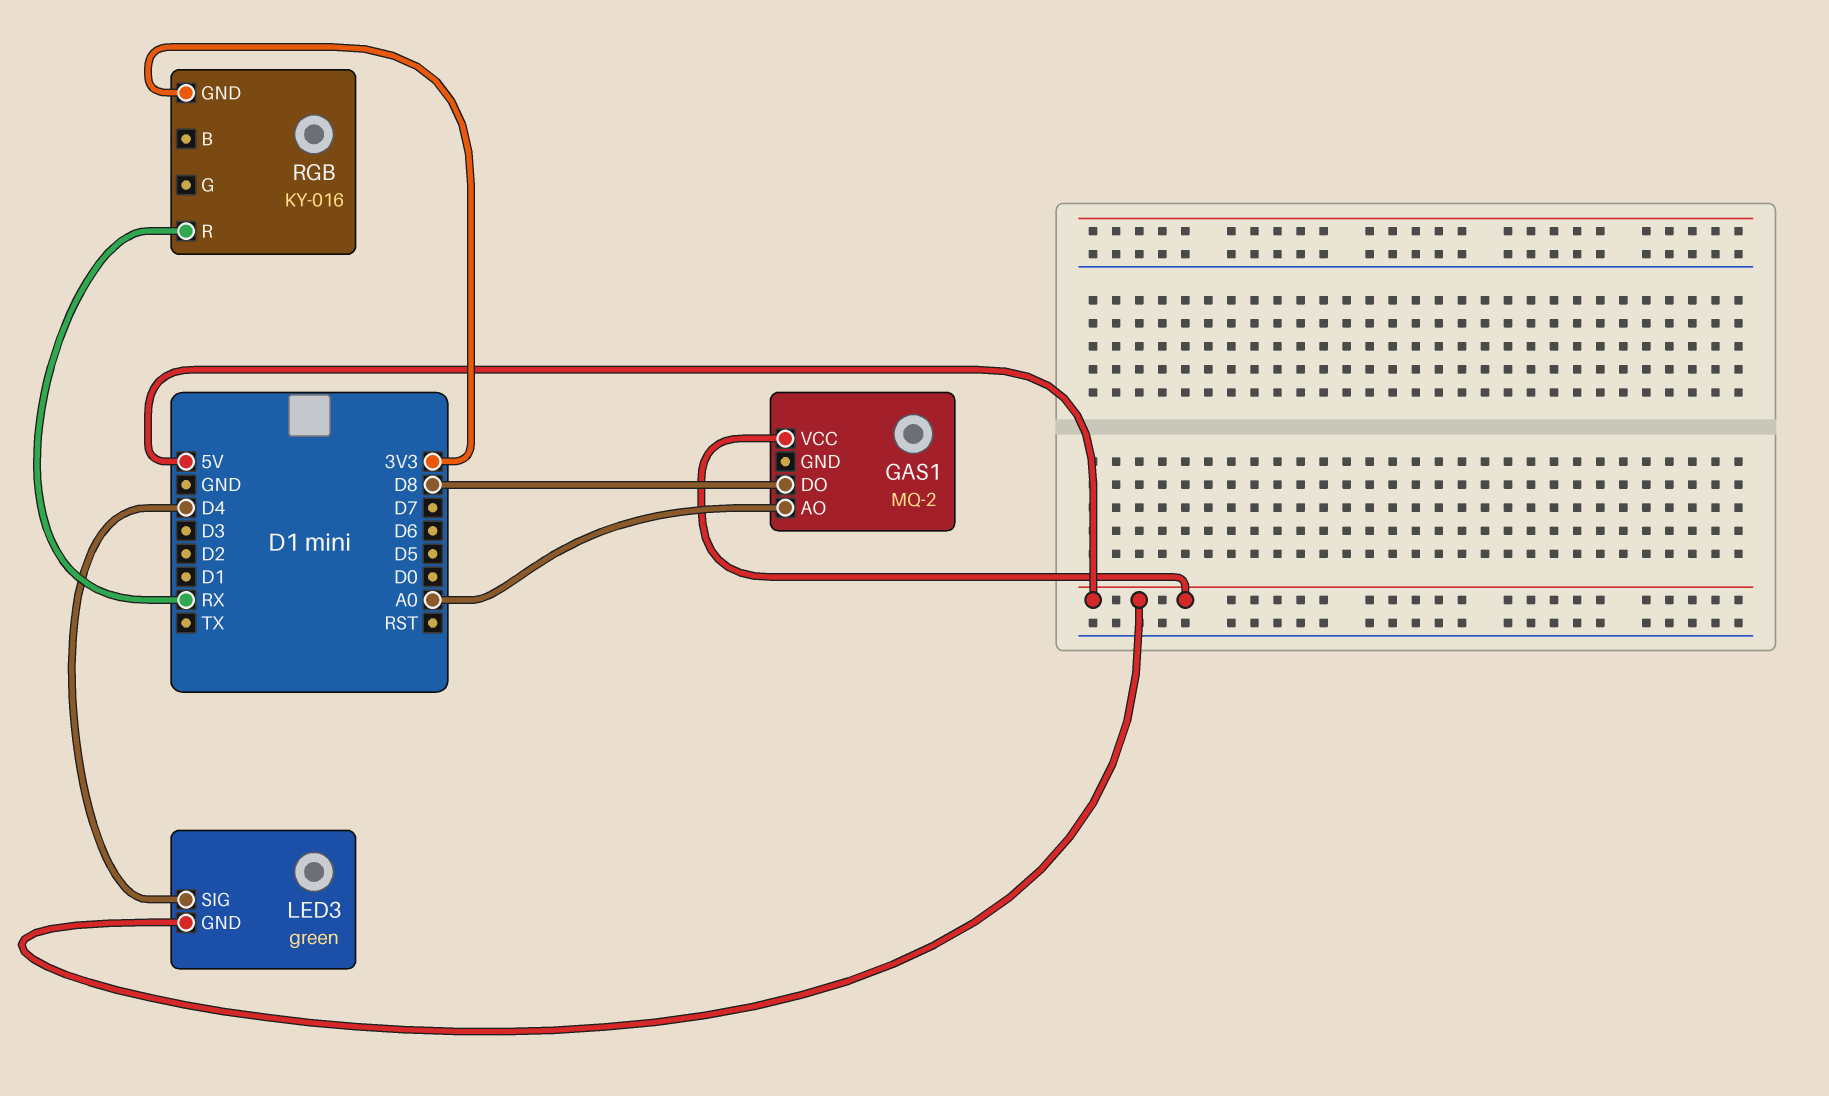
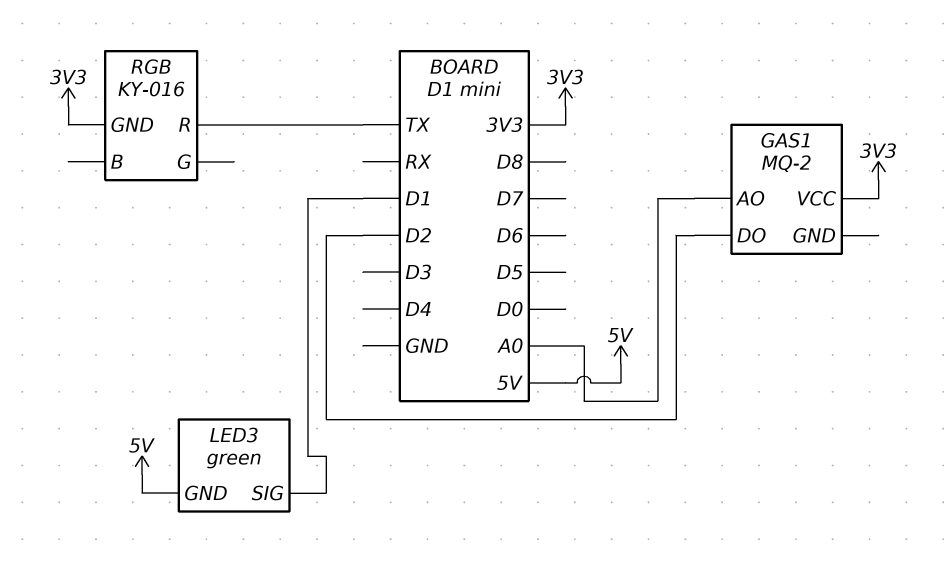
GAS1 pin DO: D8 -> D2
GAS1 pin VCC: 5V -> 3V3
LED3 pin SIG: D4 -> D1
RGB pin R: RX -> TX

